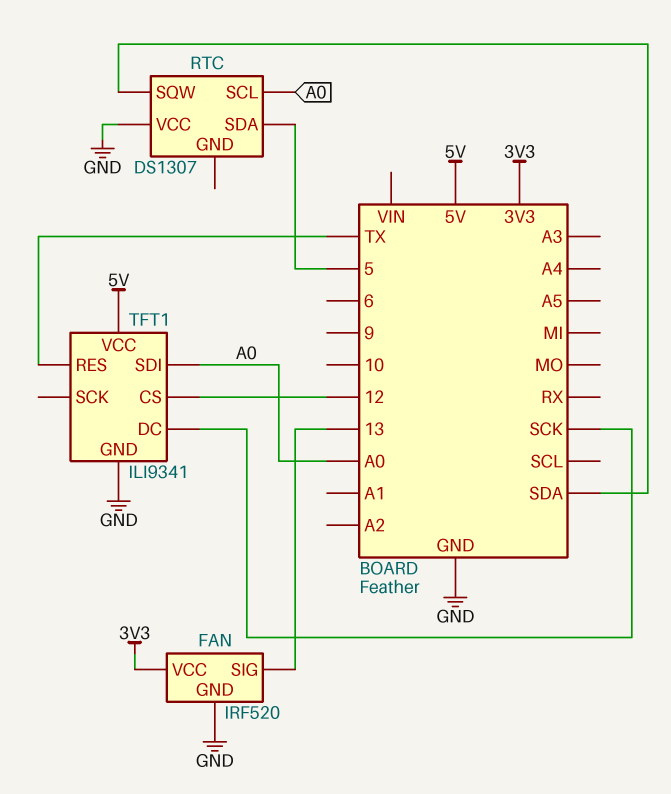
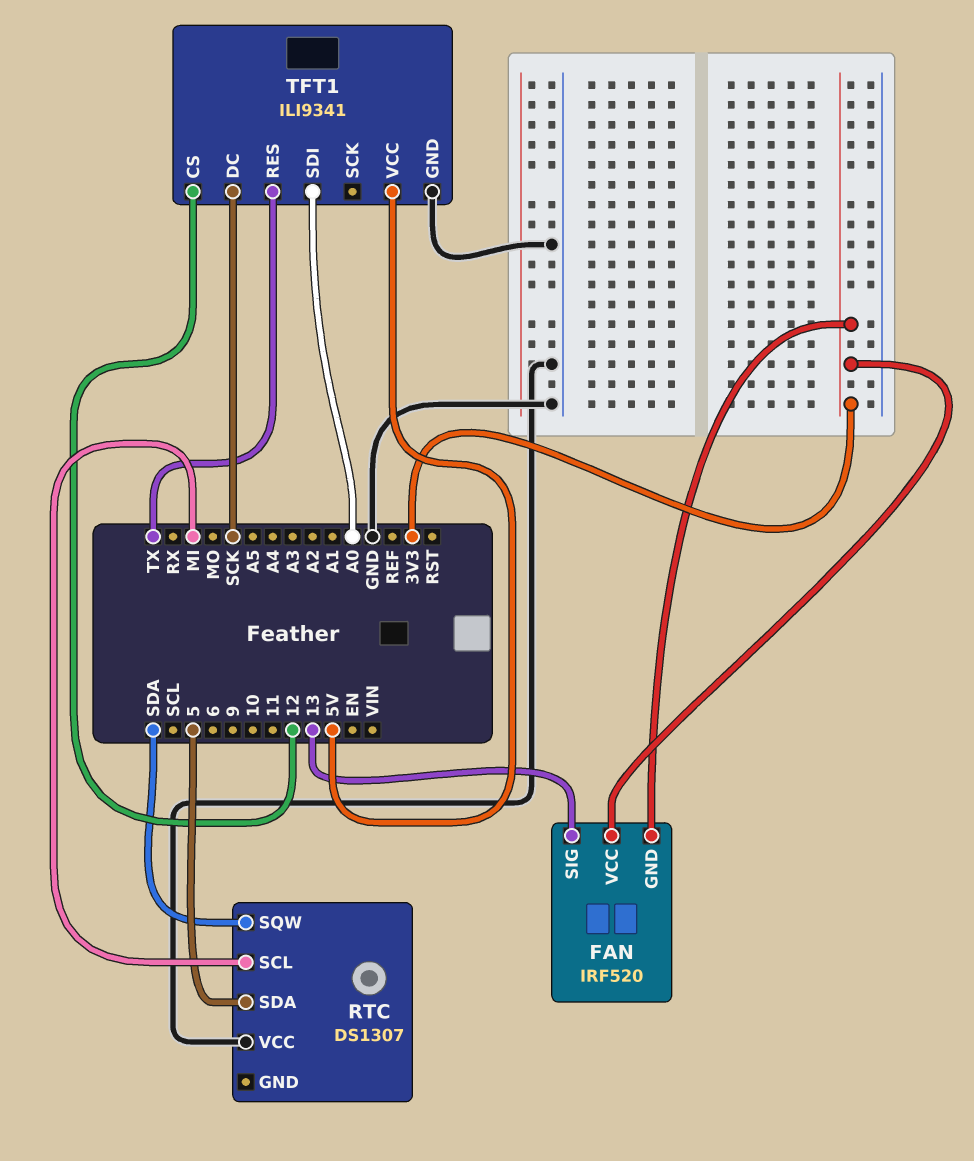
FAN pin GND: GND -> 3V3
RTC pin SCL: A0 -> MI

